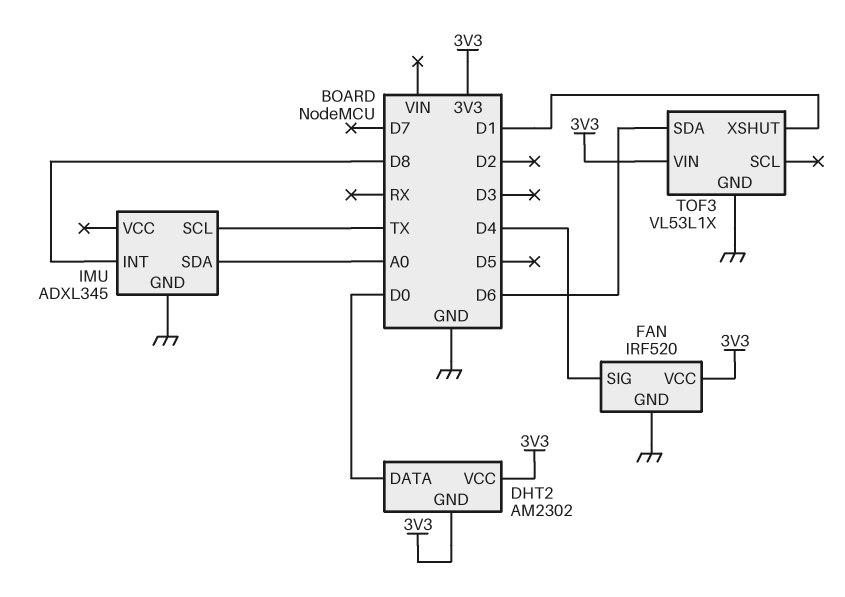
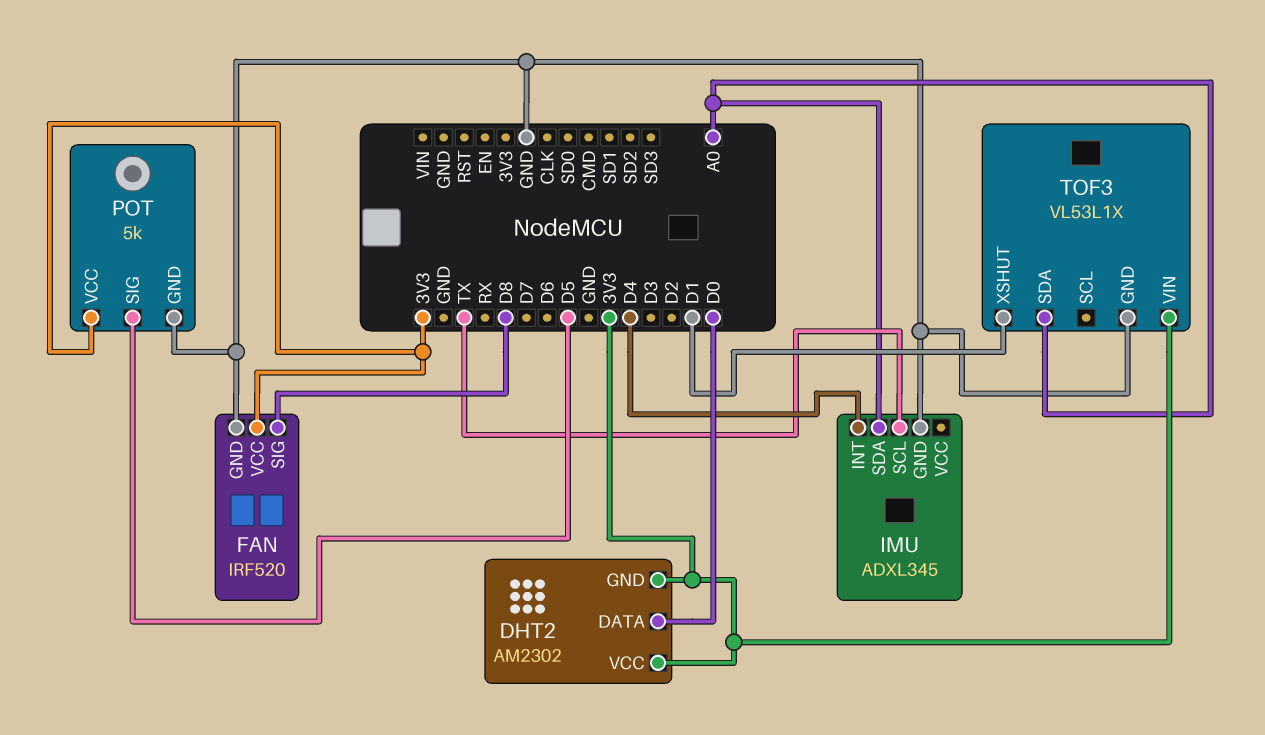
FAN pin SIG: D4 -> D8
IMU pin INT: D8 -> D4
POT: none -> 5k
POT pin GND: none -> GND
POT pin SIG: none -> D5
POT pin VCC: none -> 3V3
TOF3 pin SDA: D6 -> A0

